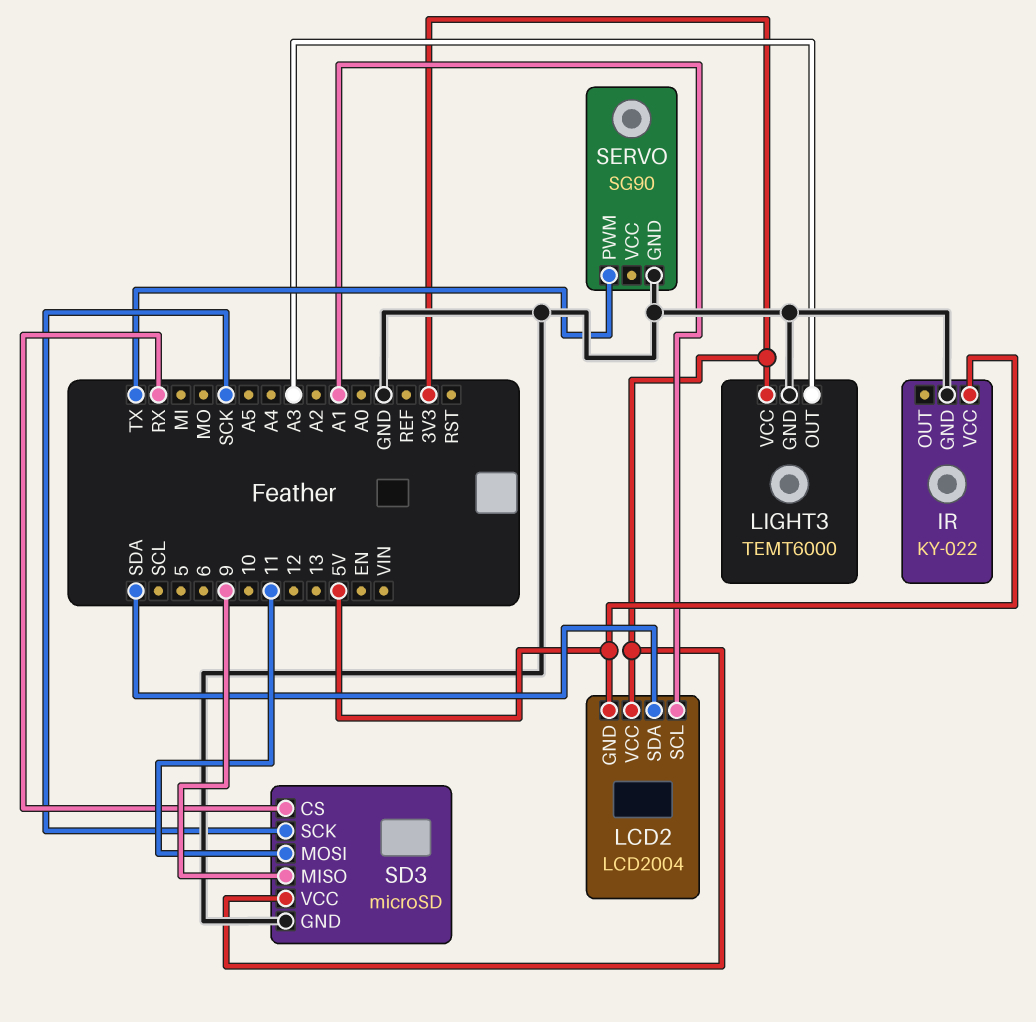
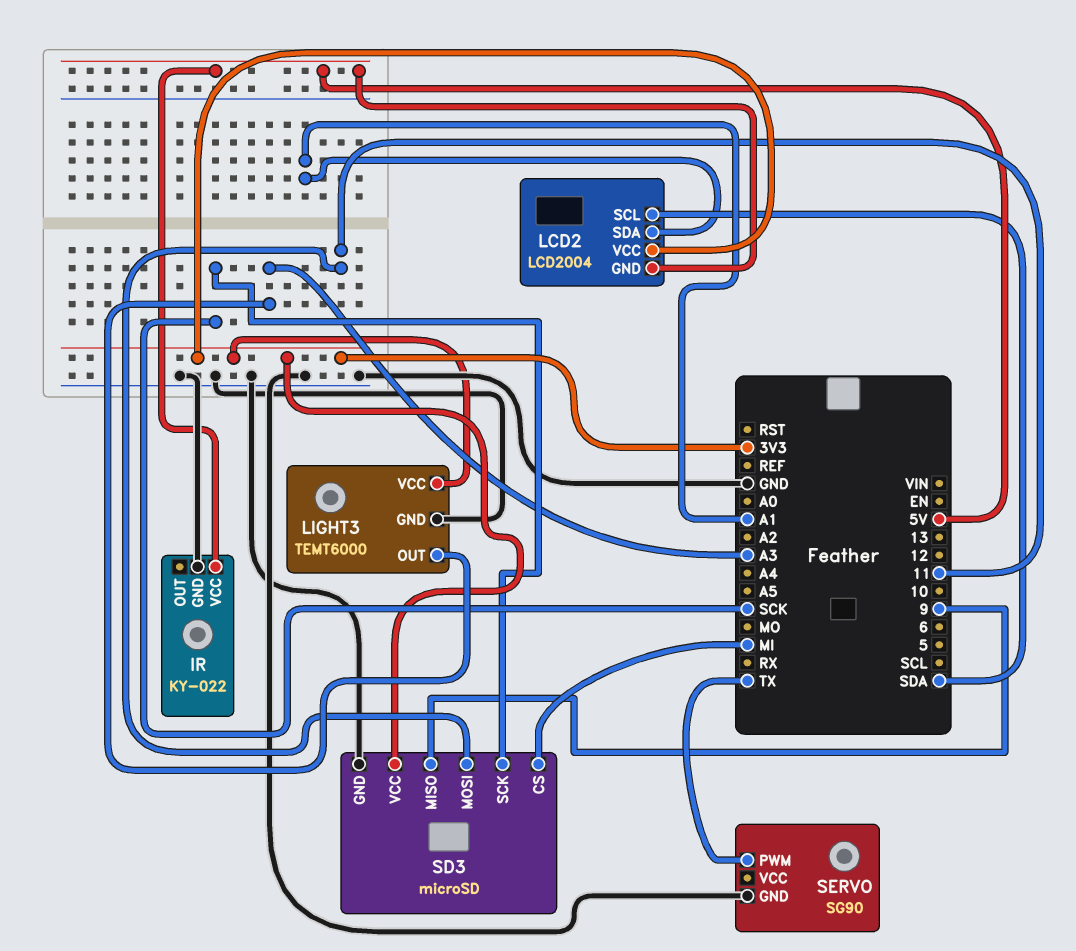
LCD2 pin SCL: A1 -> SDA
LCD2 pin SDA: SDA -> A1
SD3 pin CS: RX -> MI

